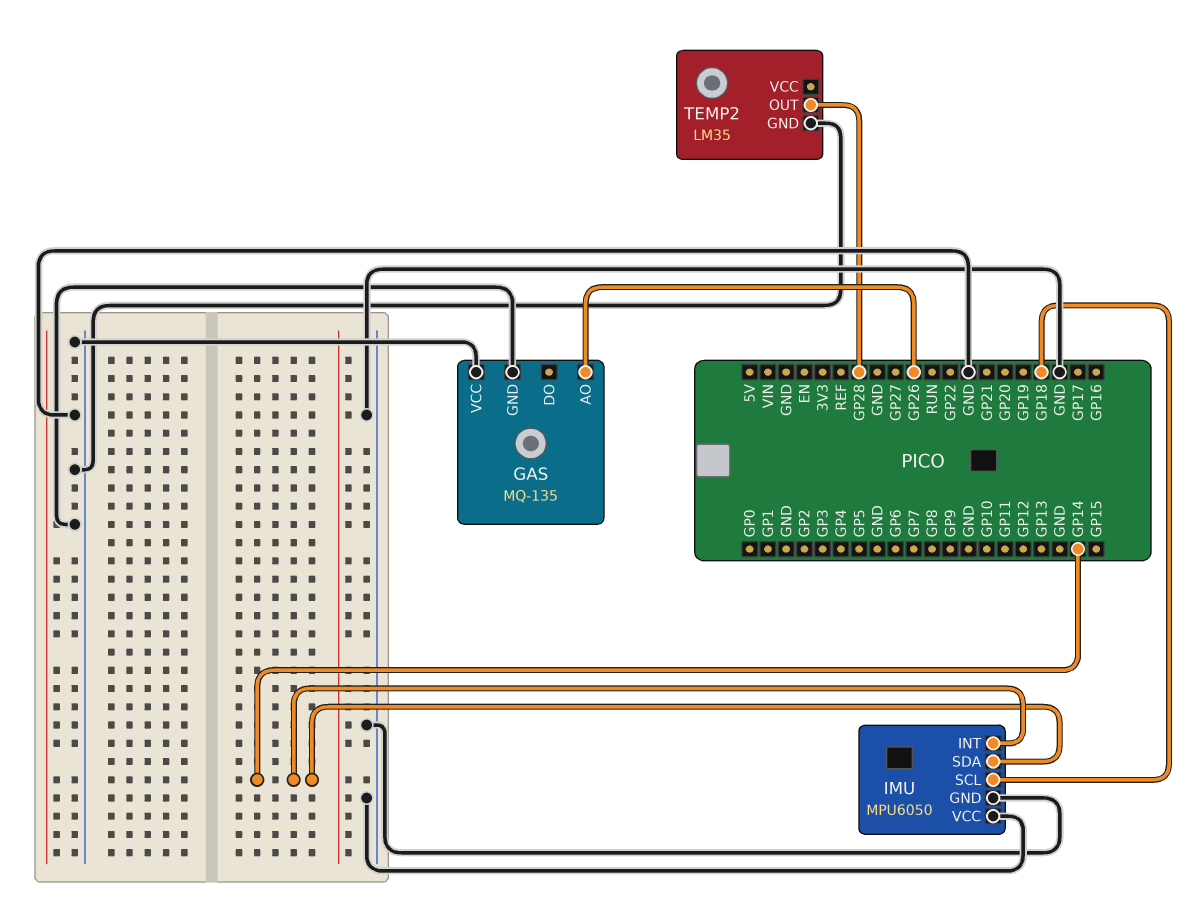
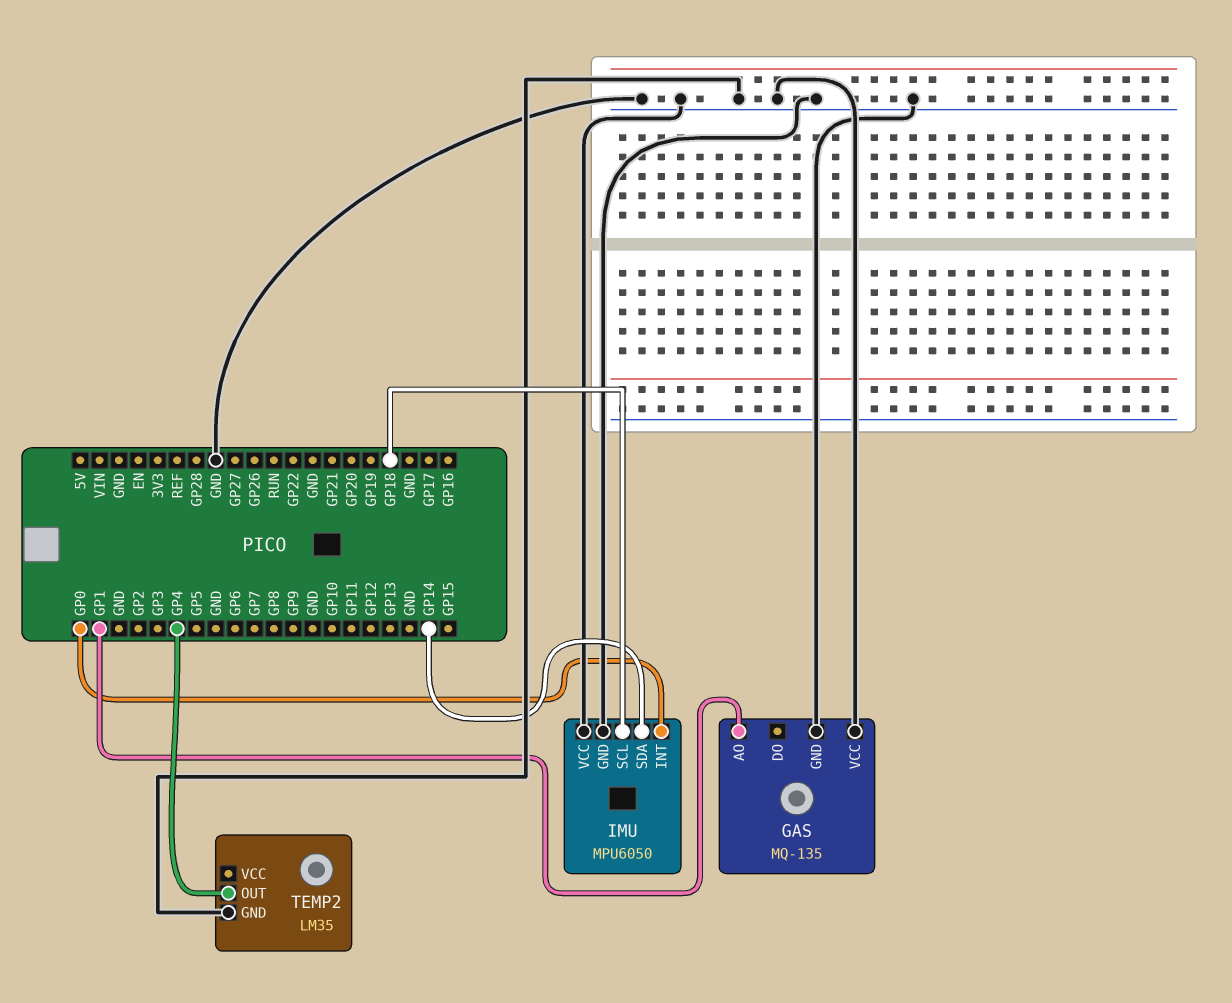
GAS pin AO: GP26 -> GP1
IMU pin INT: GP14 -> GP0
TEMP2 pin OUT: GP28 -> GP4

